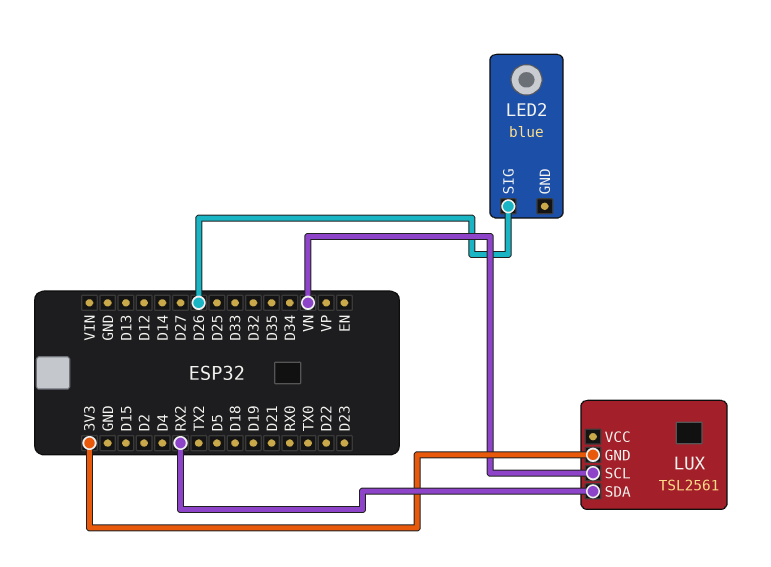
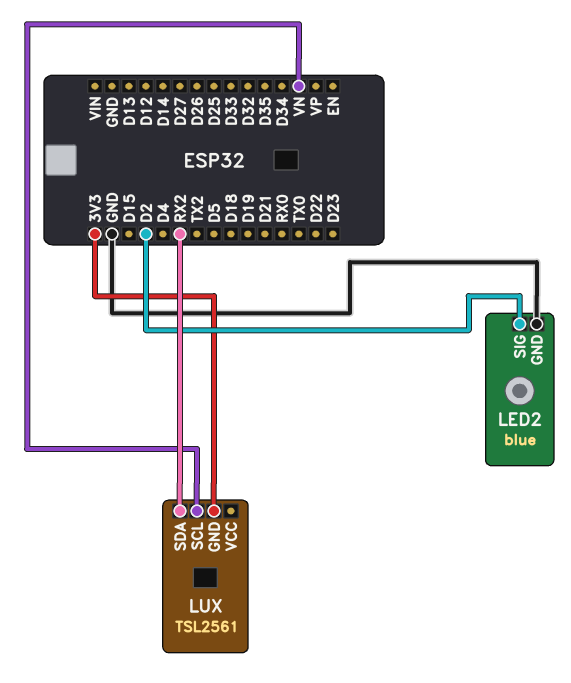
LED2 pin GND: none -> GND
LED2 pin SIG: D26 -> D2

